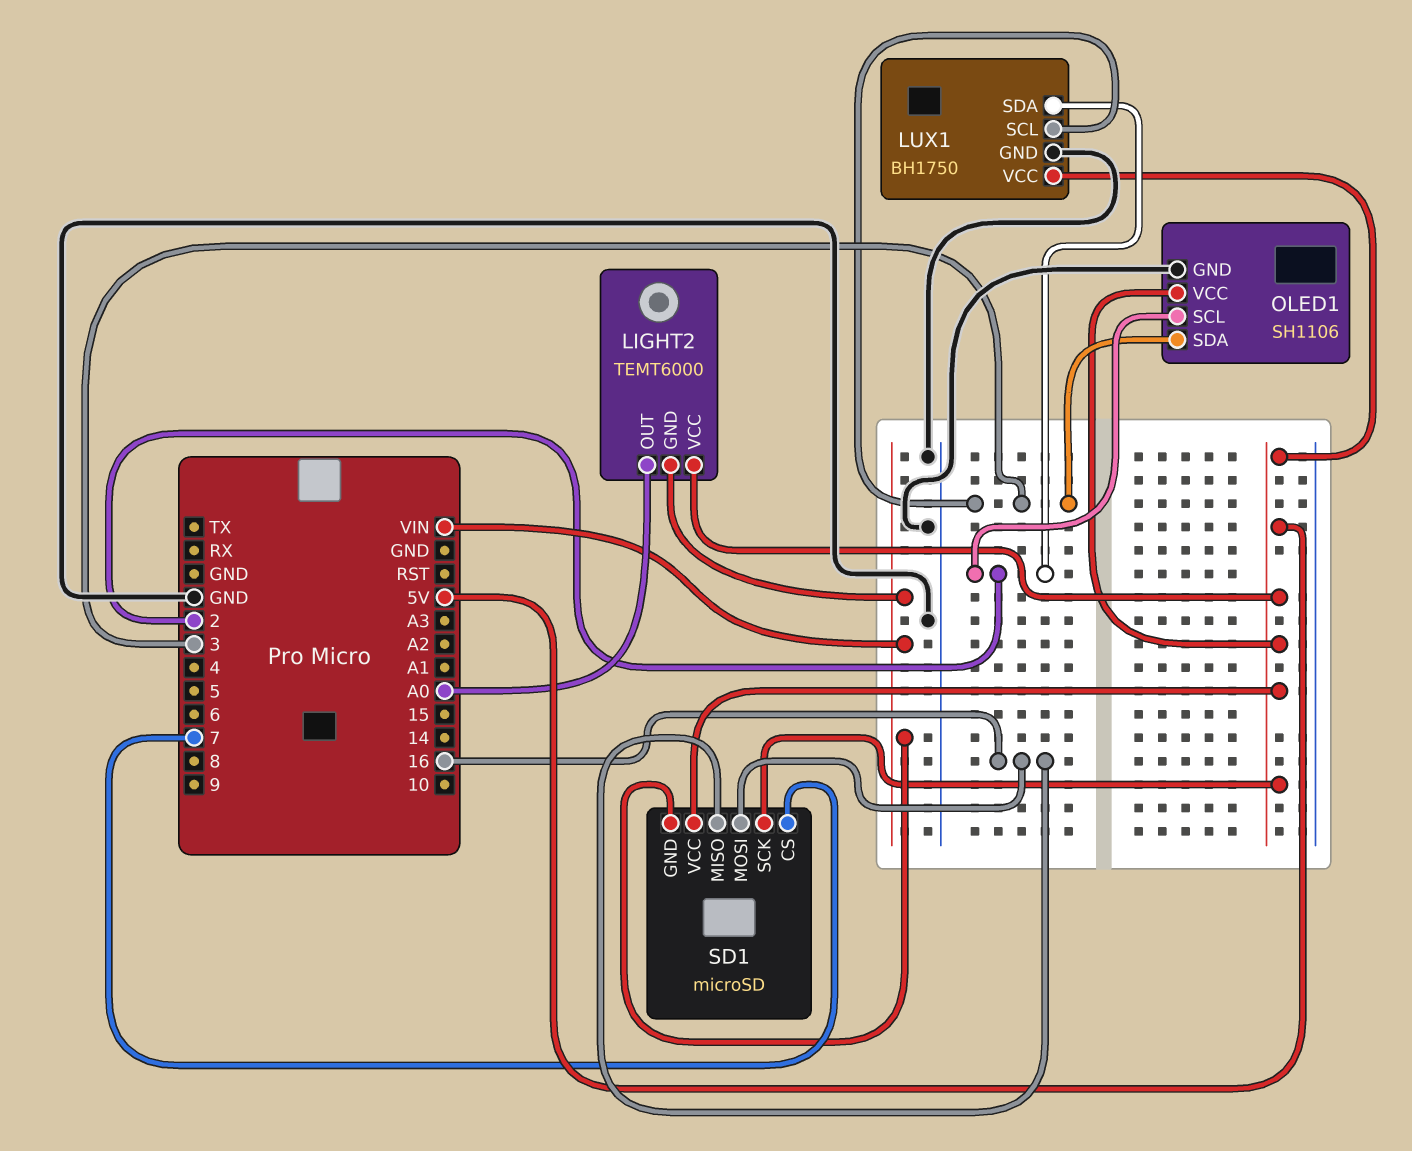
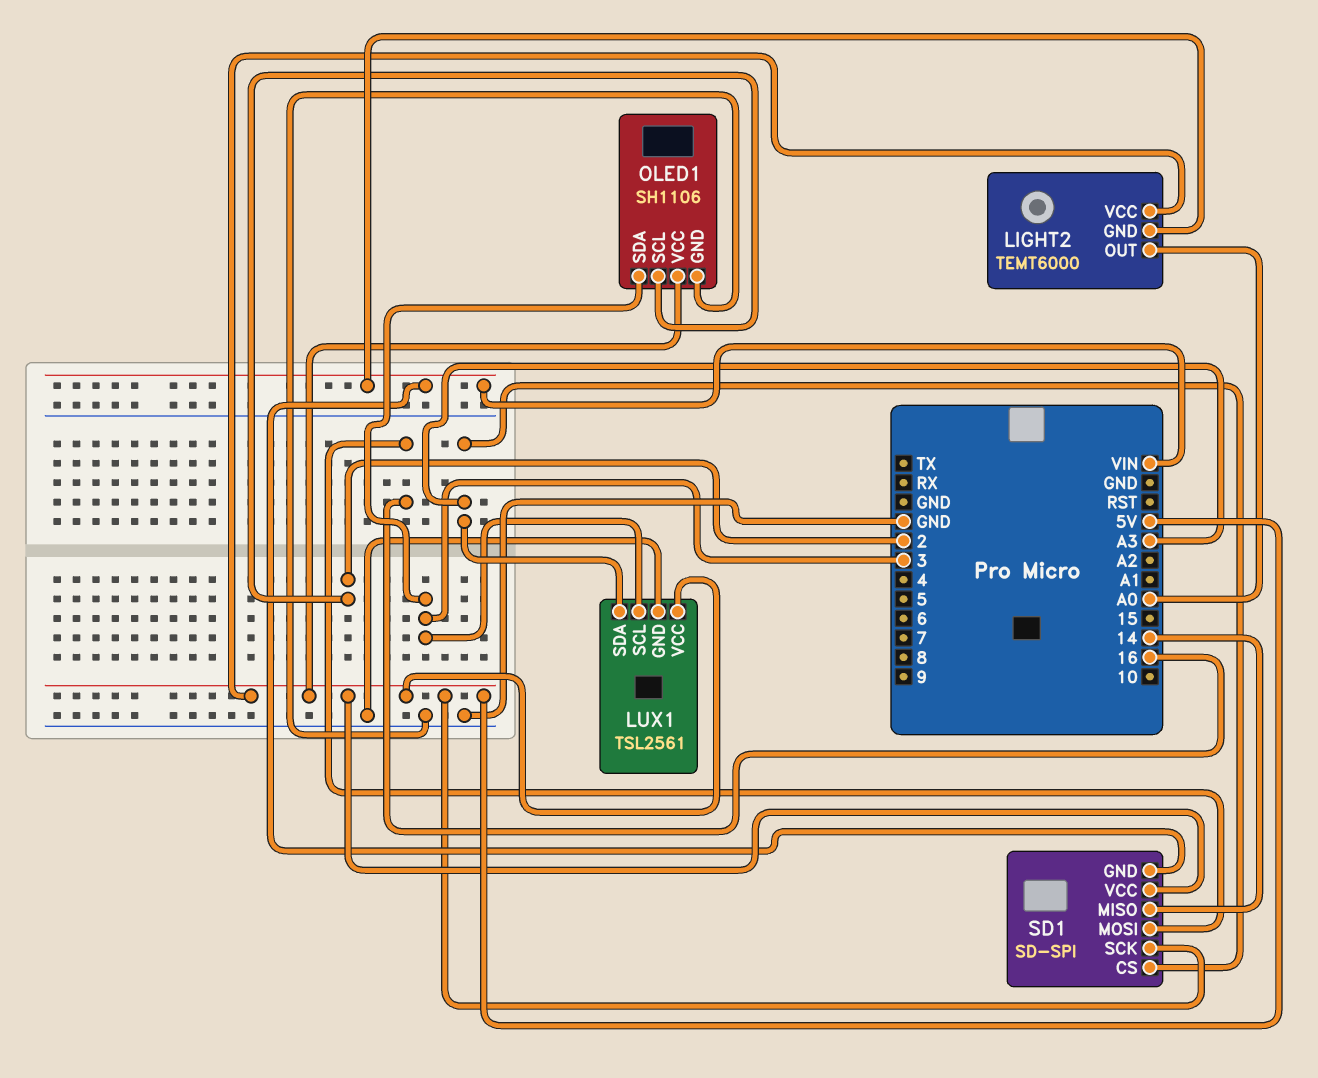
LUX1: BH1750 -> TSL2561
LUX1 pin SDA: 2 -> A3
SD1: microSD -> SD-SPI
SD1 pin CS: 7 -> A3
SD1 pin MISO: 16 -> 14

